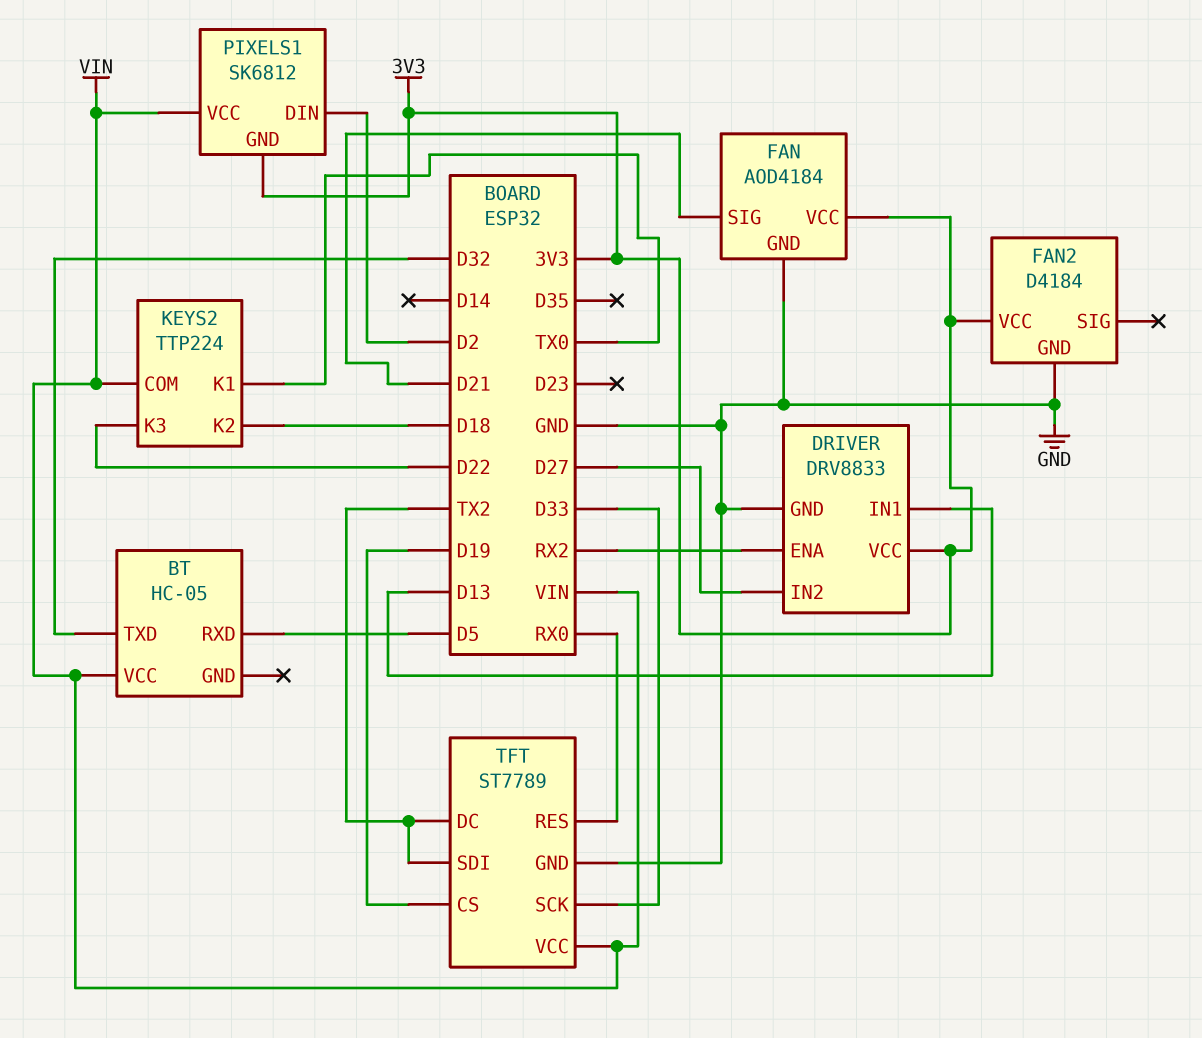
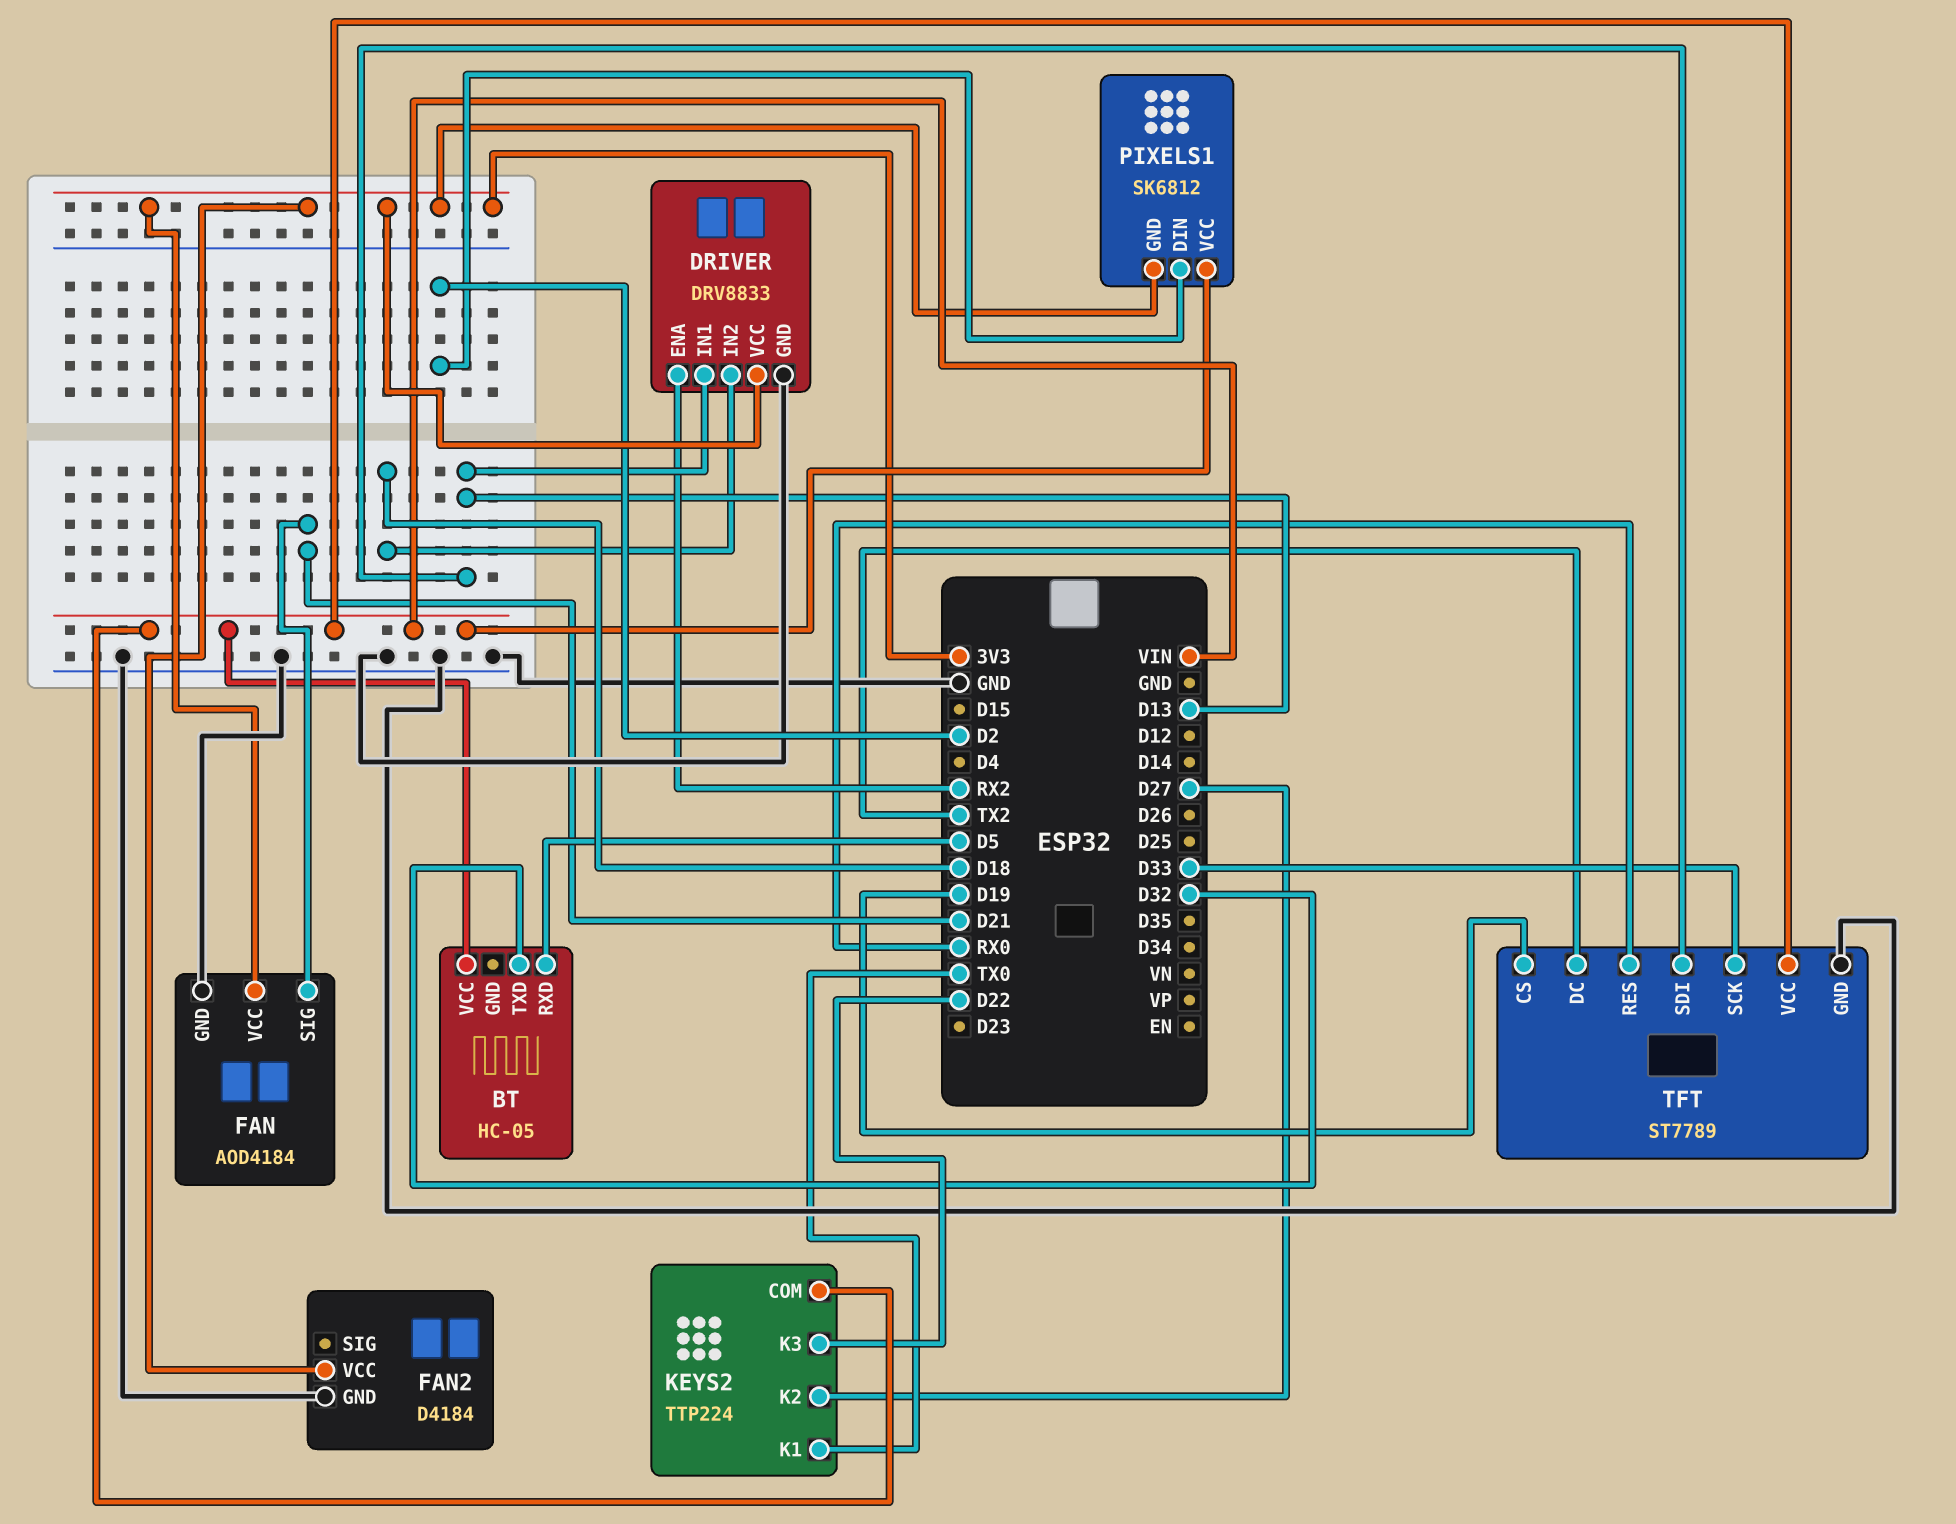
DRIVER pin IN2: D27 -> D18
KEYS2 pin K2: D18 -> D27
TFT pin SDI: TX2 -> D13

